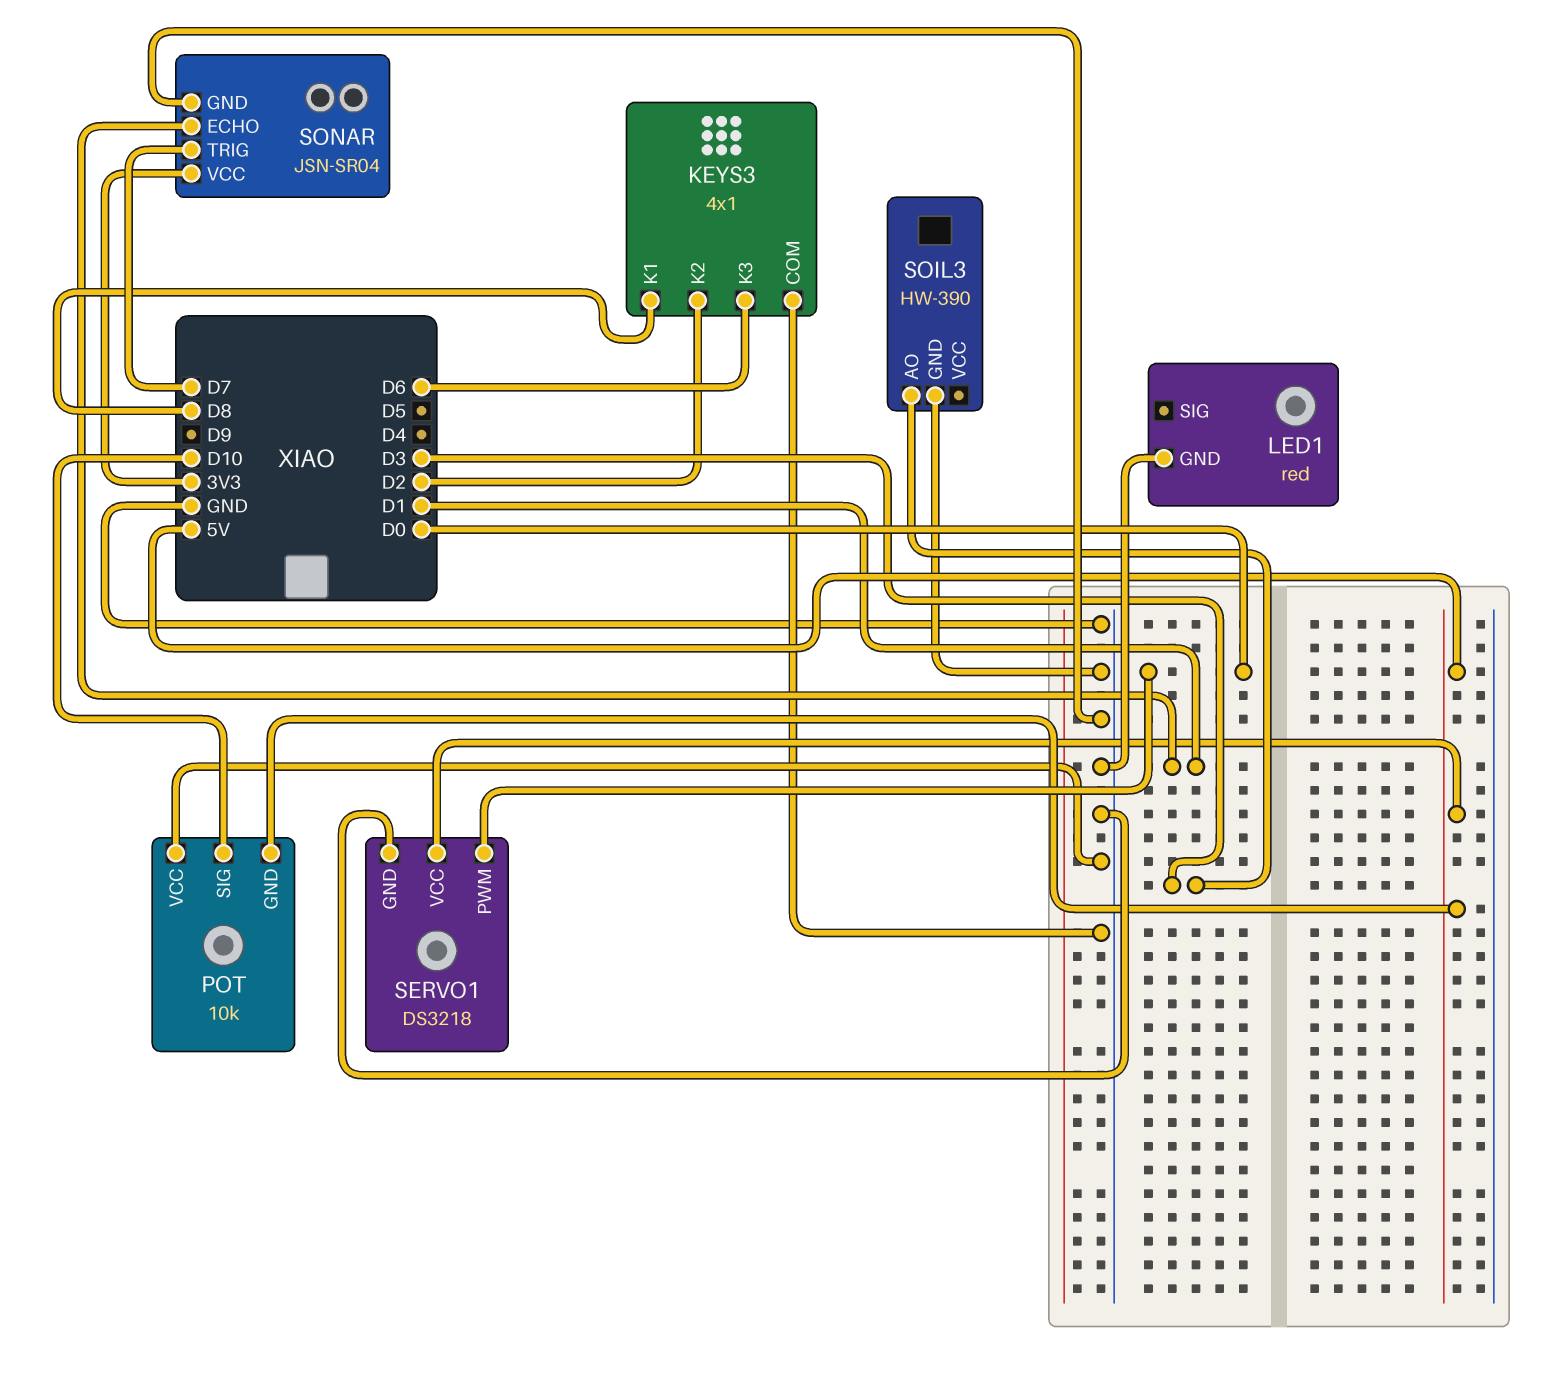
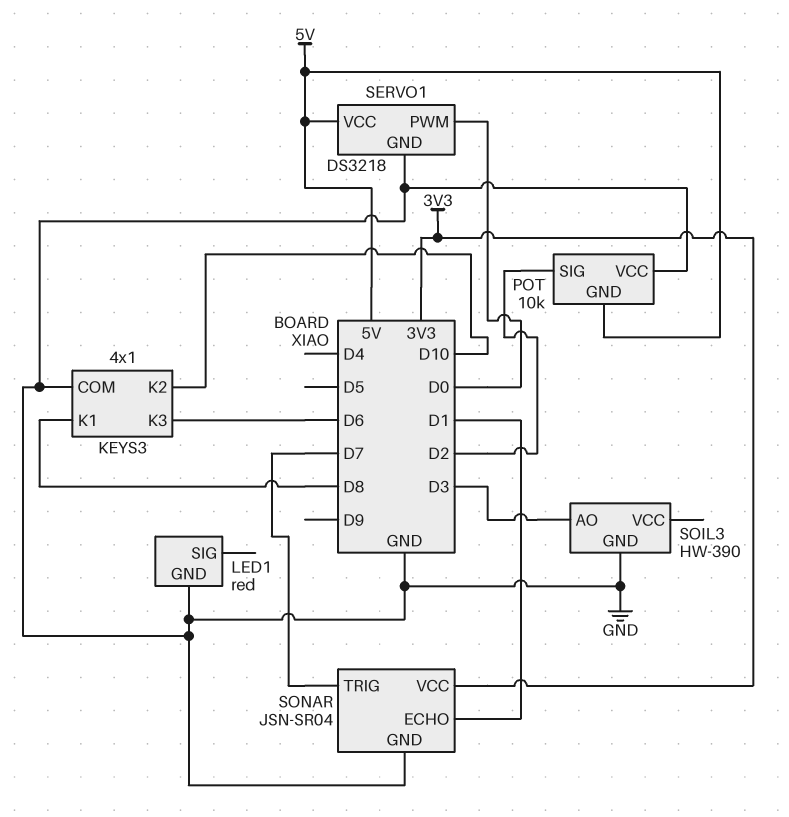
KEYS3 pin K2: D2 -> D10
POT pin SIG: D10 -> D2

